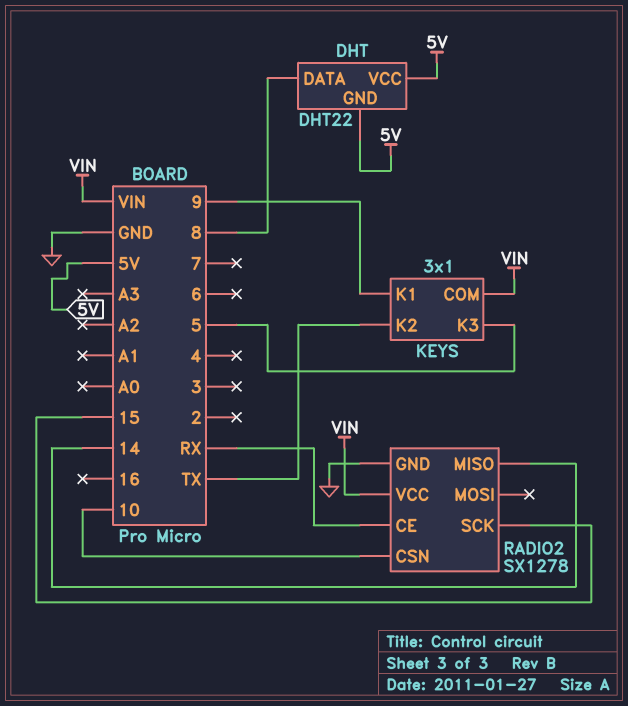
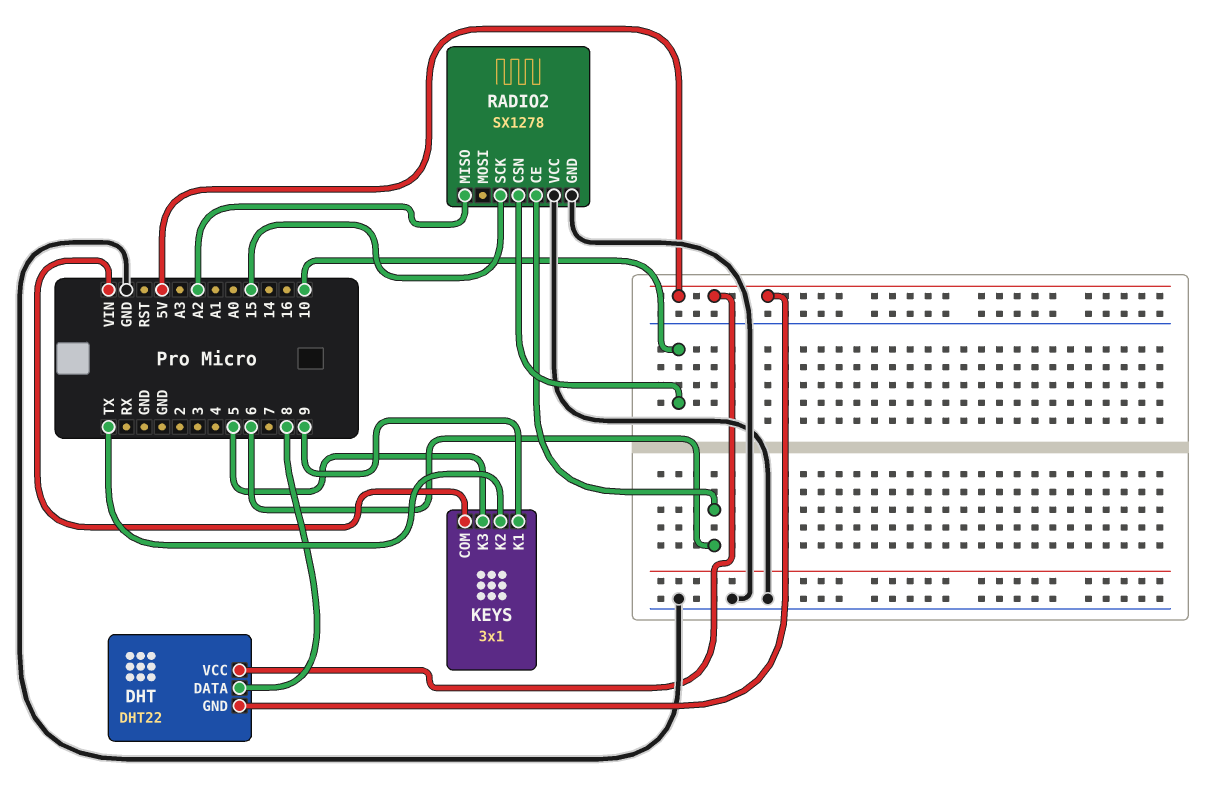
RADIO2 pin CE: RX -> 6
RADIO2 pin MISO: 14 -> A2
RADIO2 pin VCC: VIN -> GND

